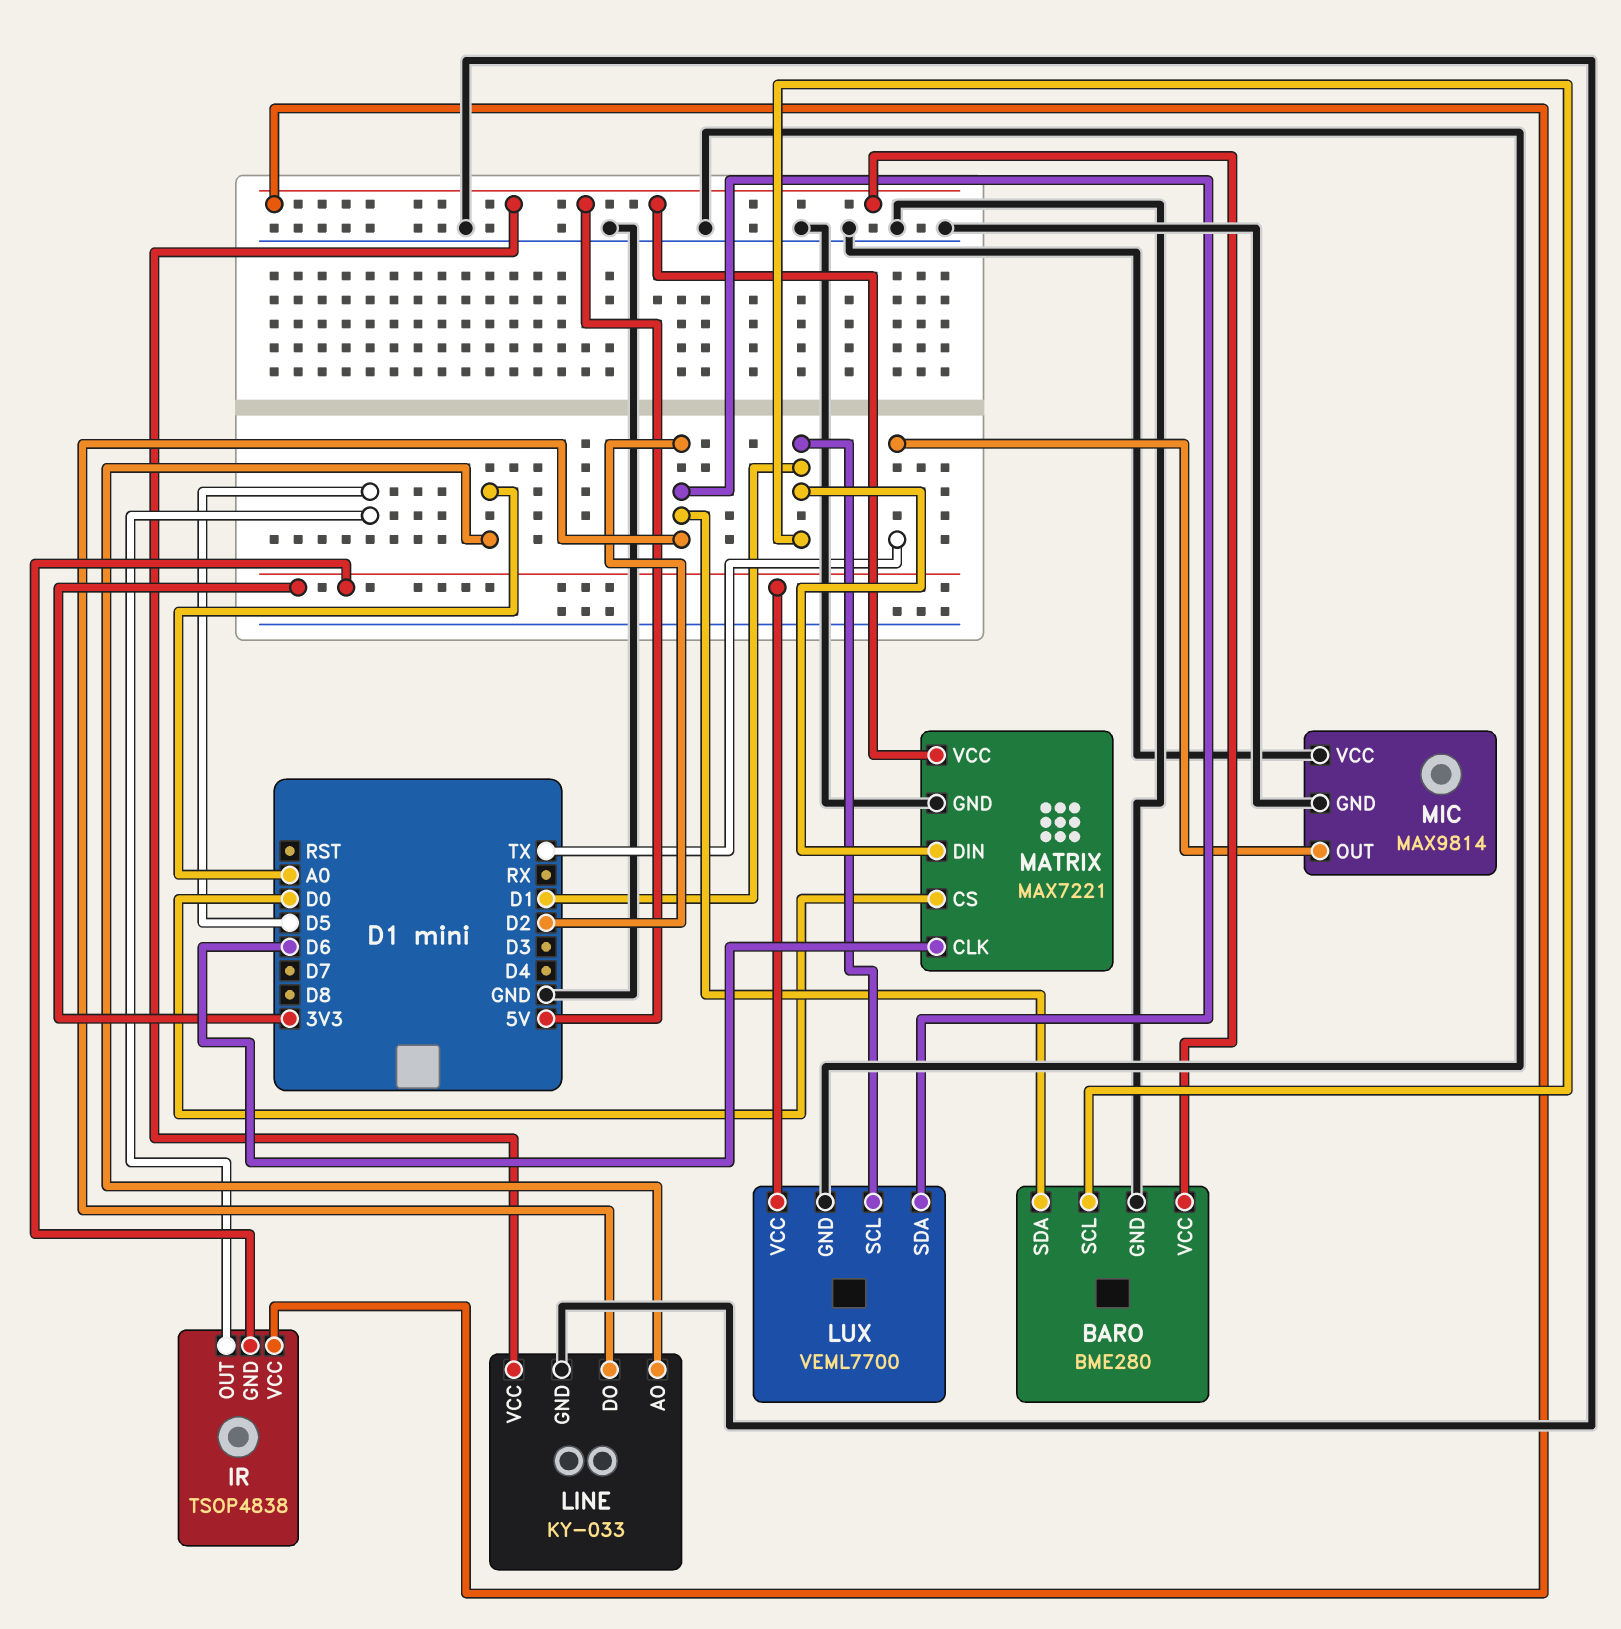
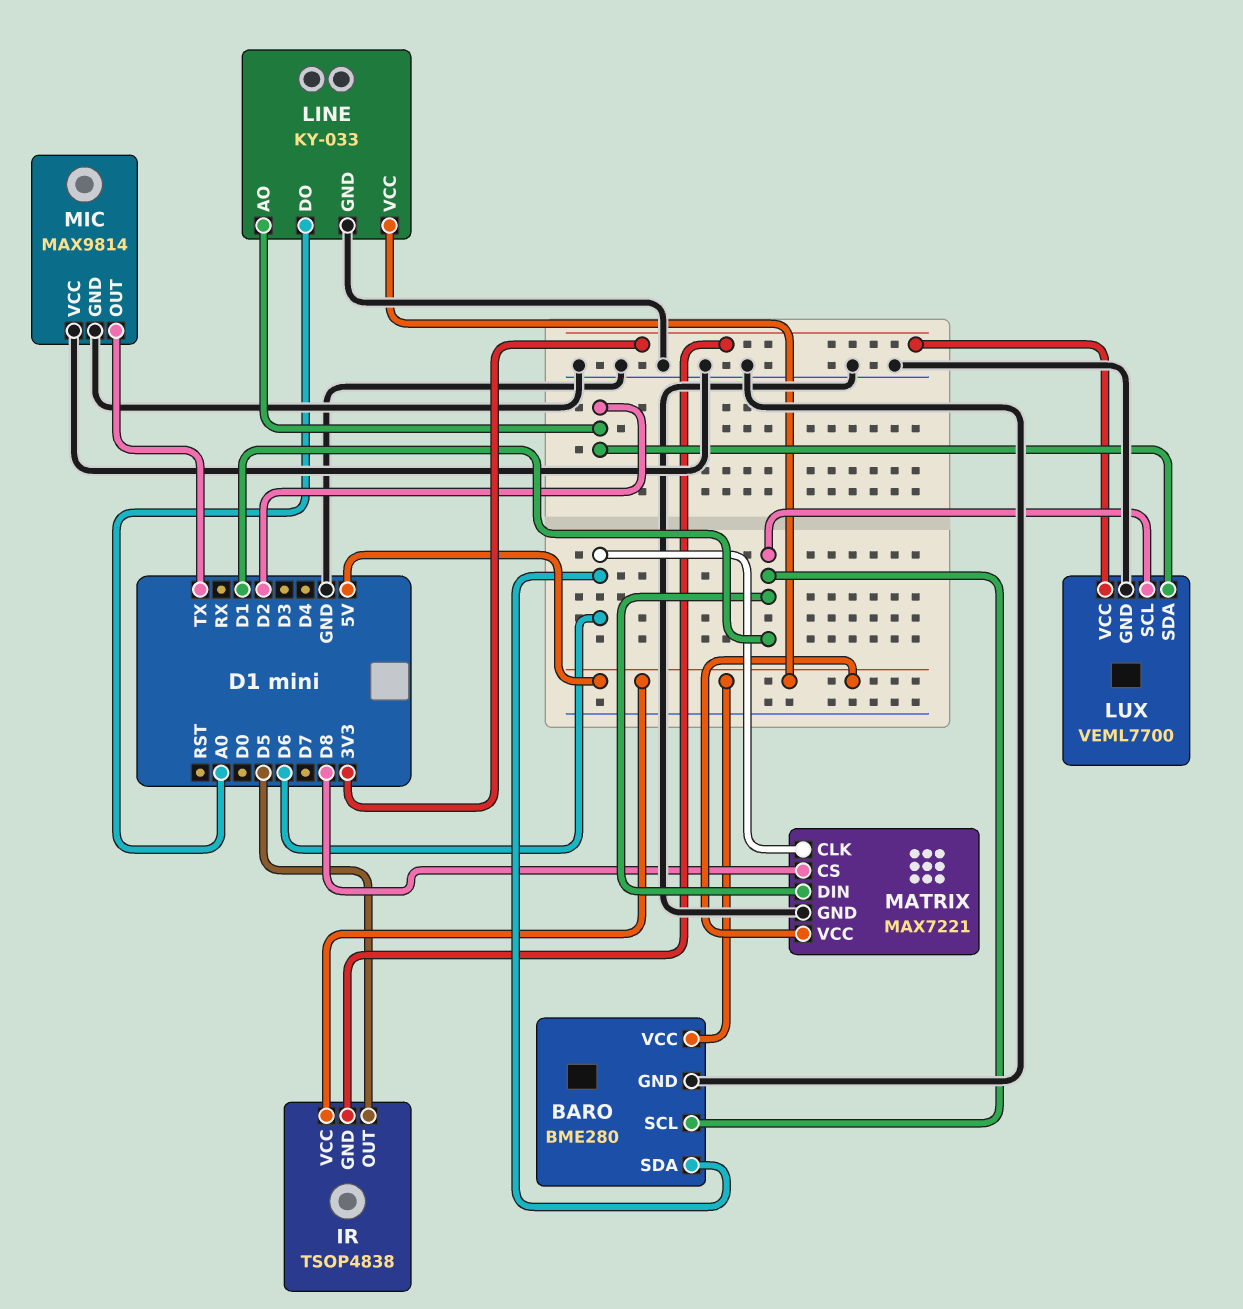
BARO pin SDA: D2 -> D6
LINE pin AO: A0 -> D2
LINE pin DO: D2 -> A0
MATRIX pin CS: D0 -> D8

